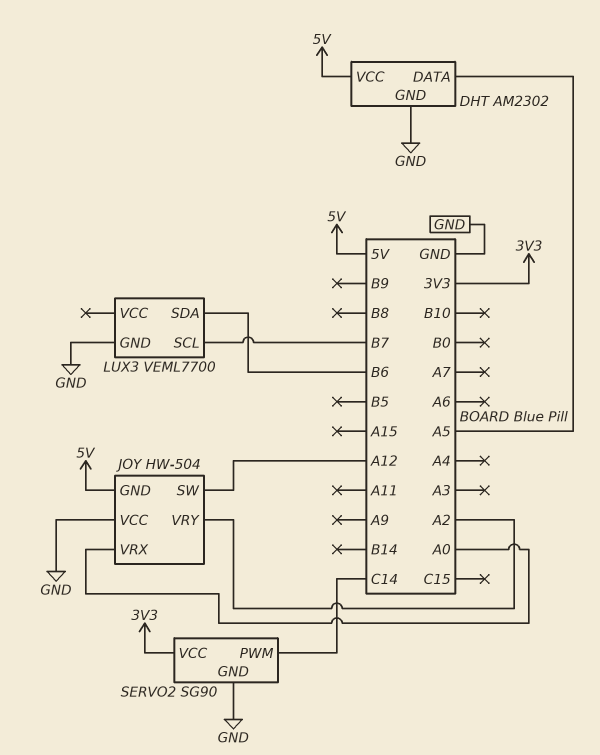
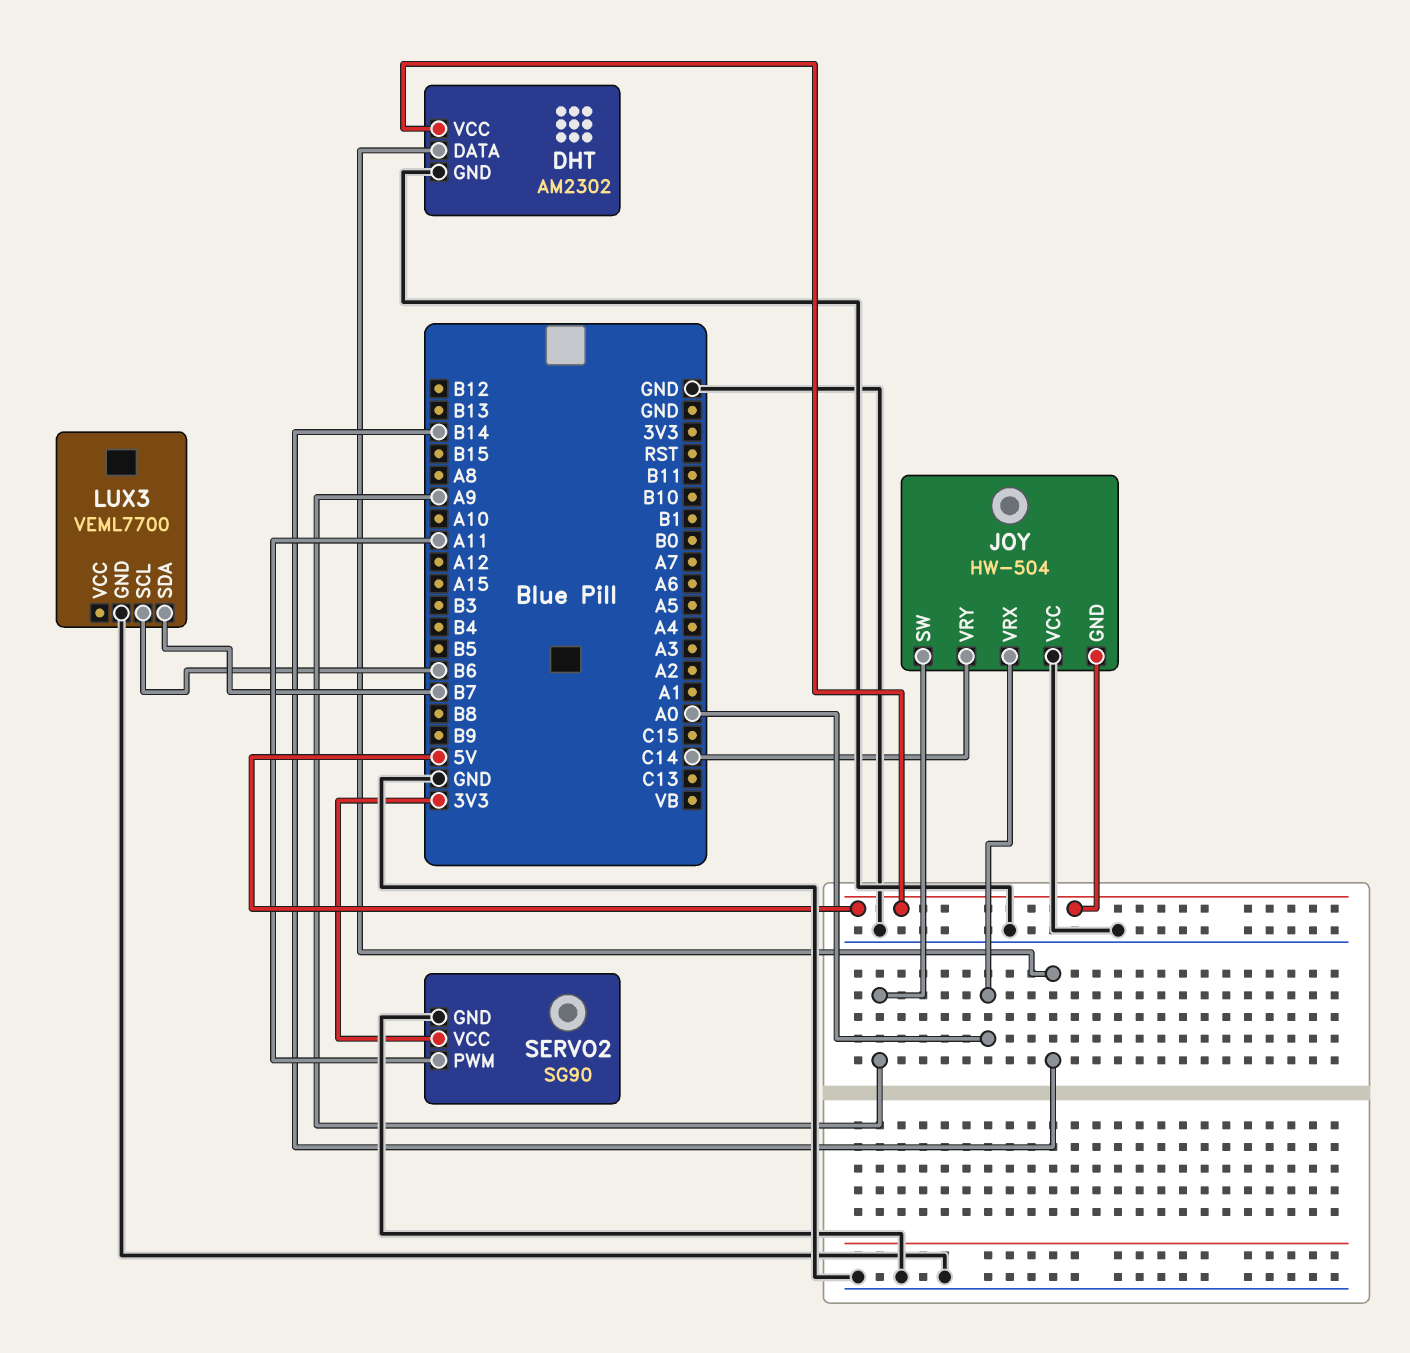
DHT pin DATA: A5 -> B14
JOY pin SW: A12 -> A9
JOY pin VRY: A2 -> C14
LUX3 pin SCL: B7 -> B6
LUX3 pin SDA: B6 -> B7
SERVO2 pin PWM: C14 -> A11

